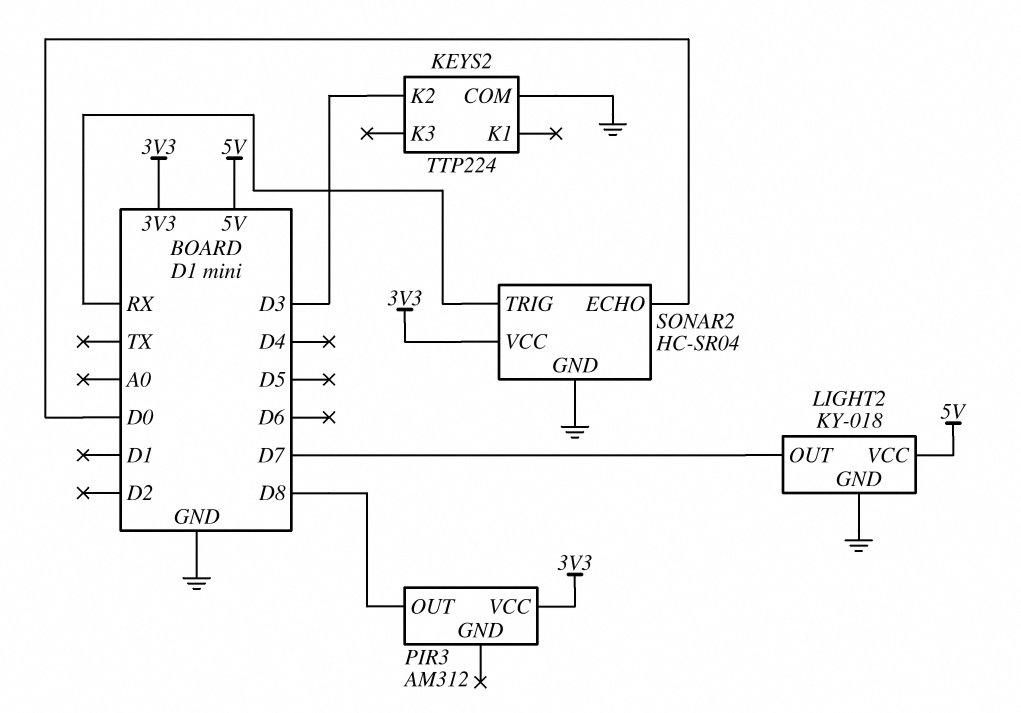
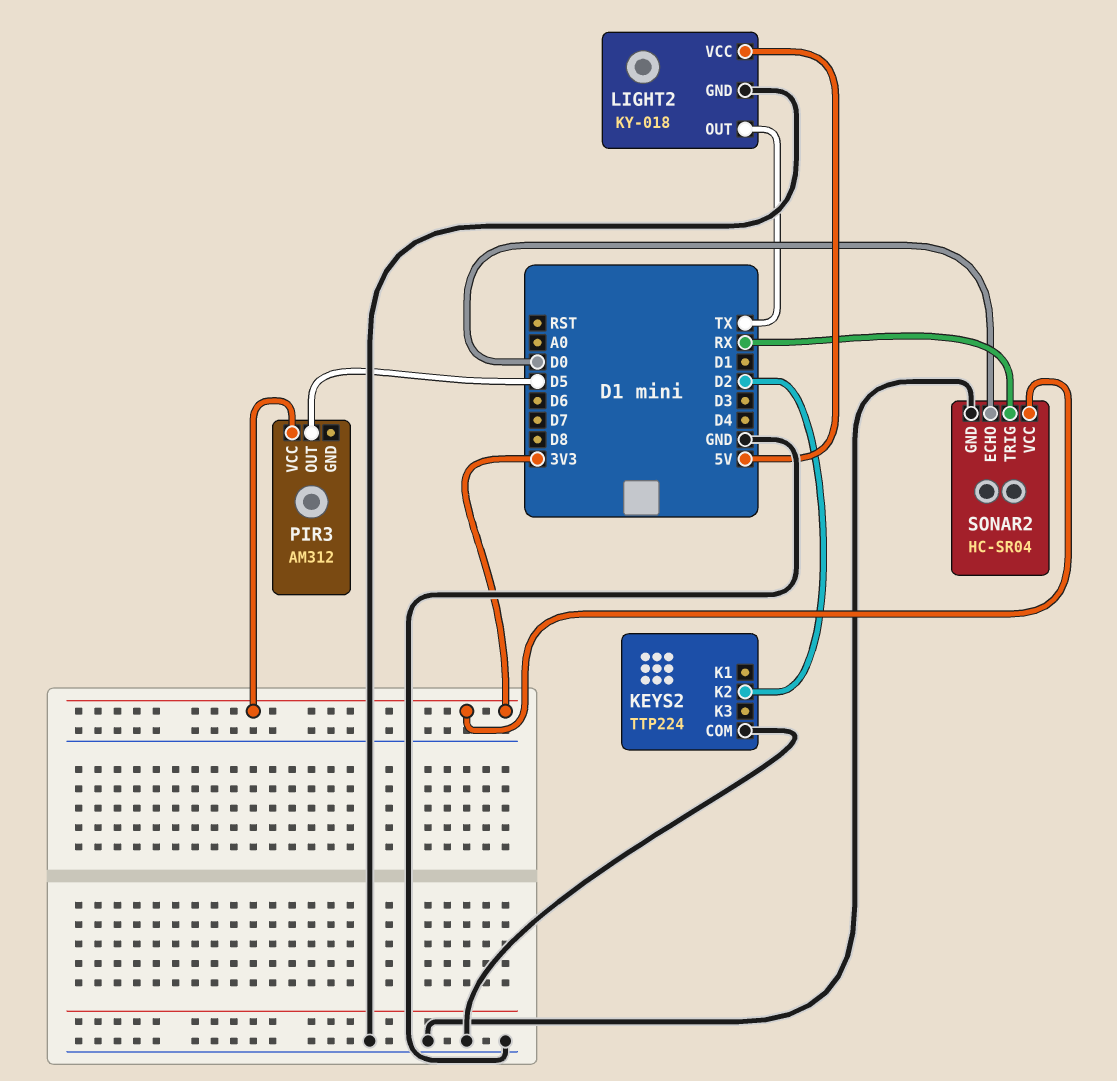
KEYS2 pin K2: D3 -> D2
LIGHT2 pin OUT: D7 -> TX
PIR3 pin OUT: D8 -> D5

